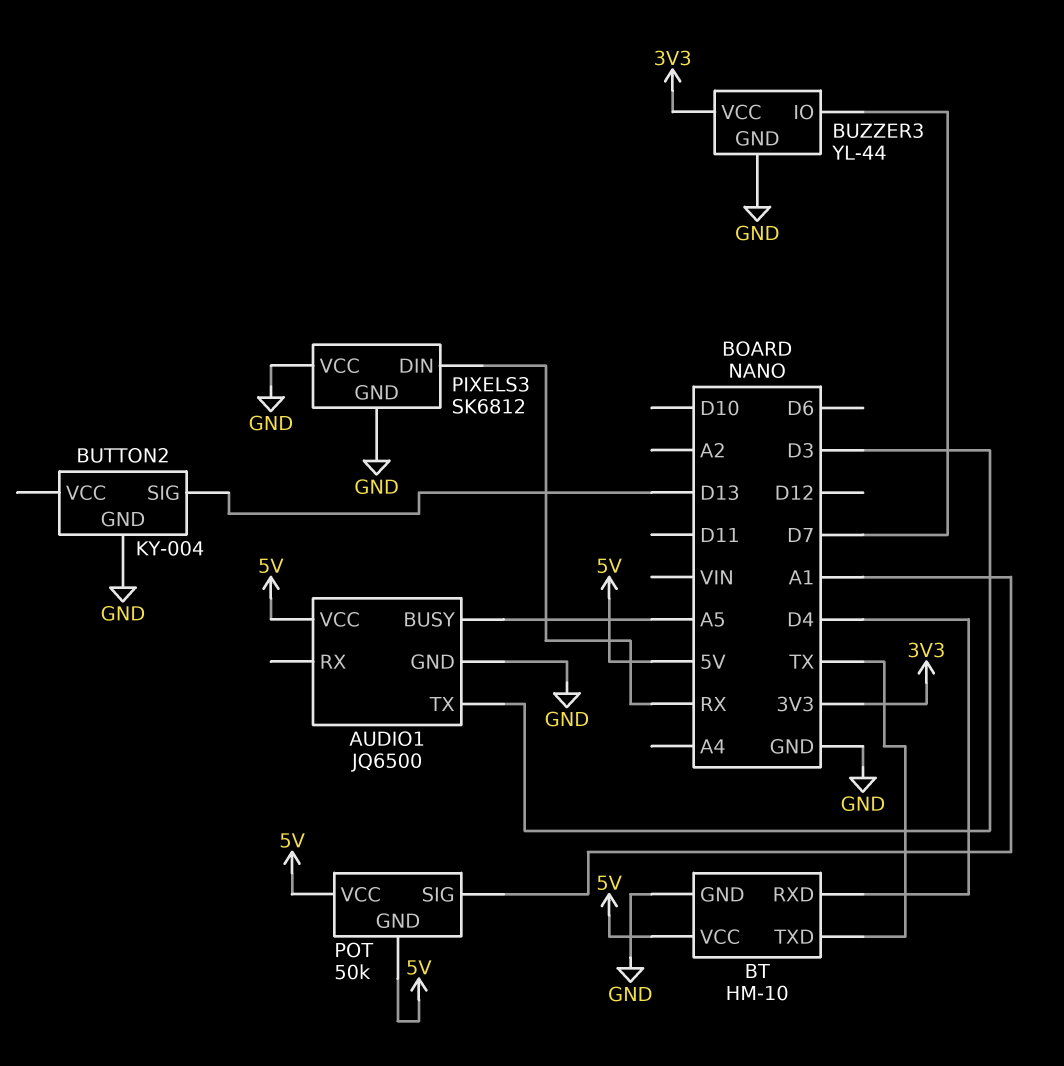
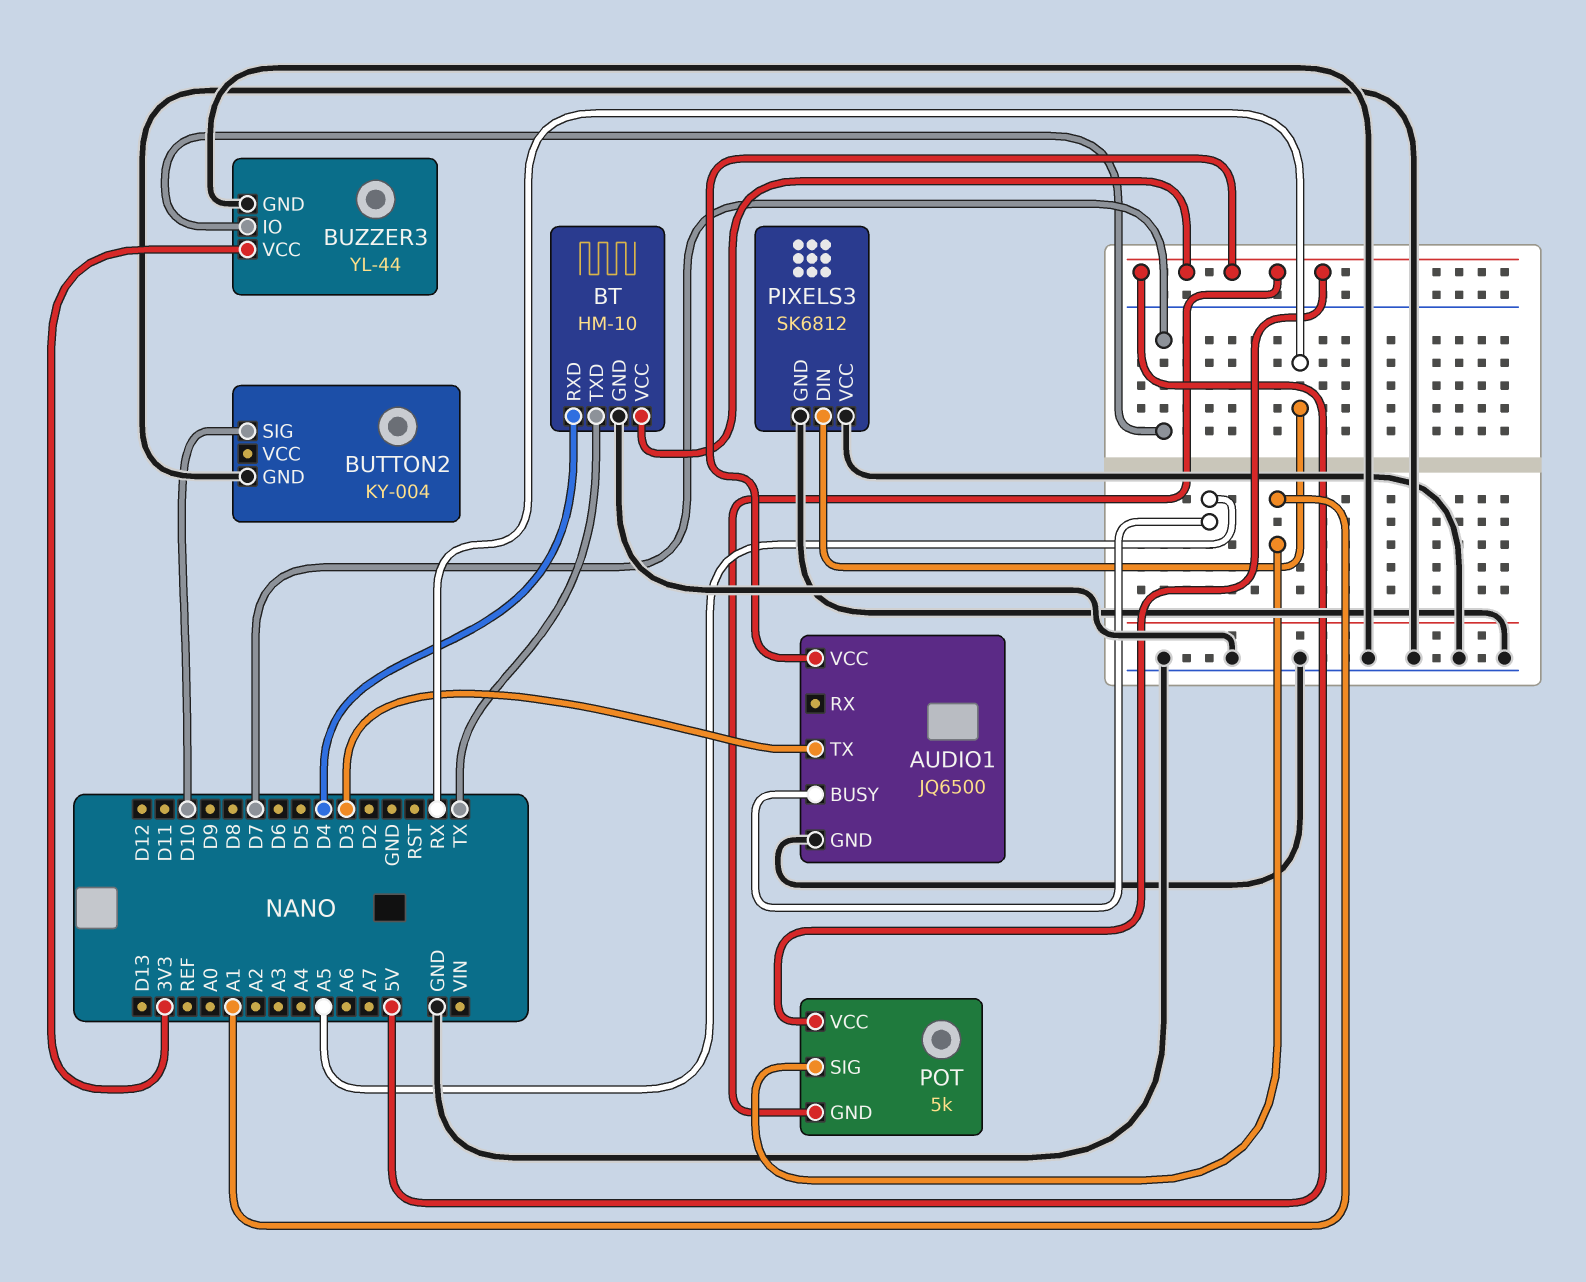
BUTTON2 pin SIG: D13 -> D10
POT: 50k -> 5k

